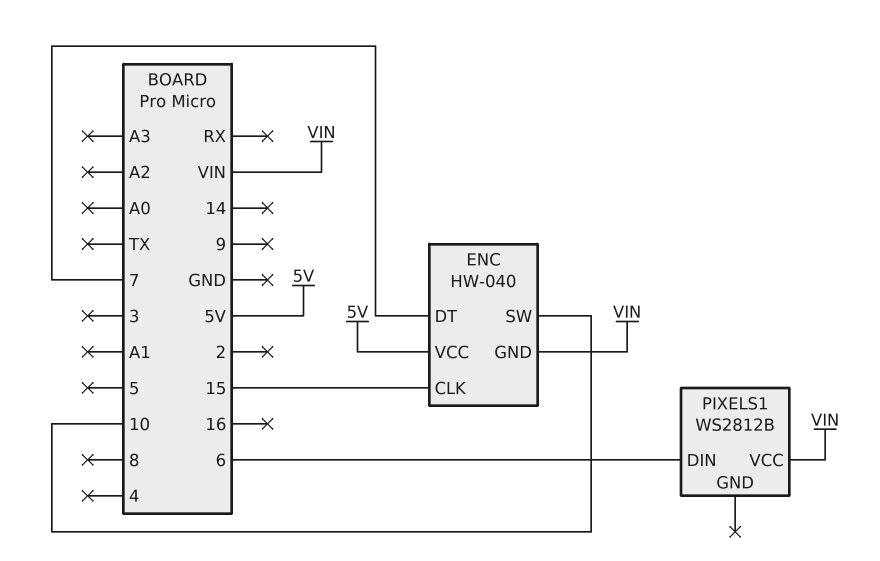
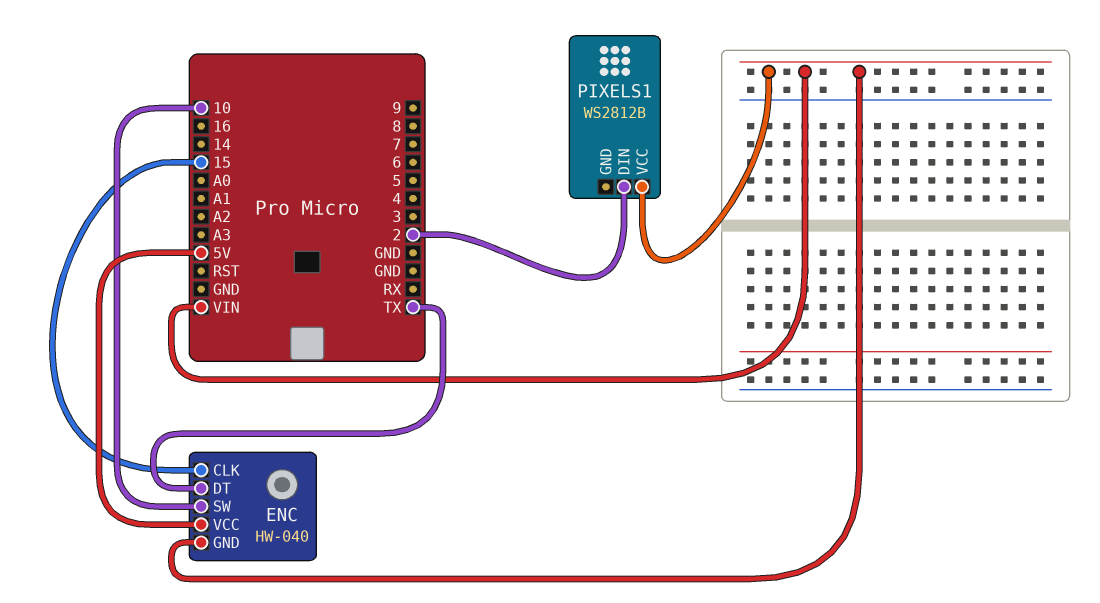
ENC pin DT: 7 -> TX
PIXELS1 pin DIN: 6 -> 2

